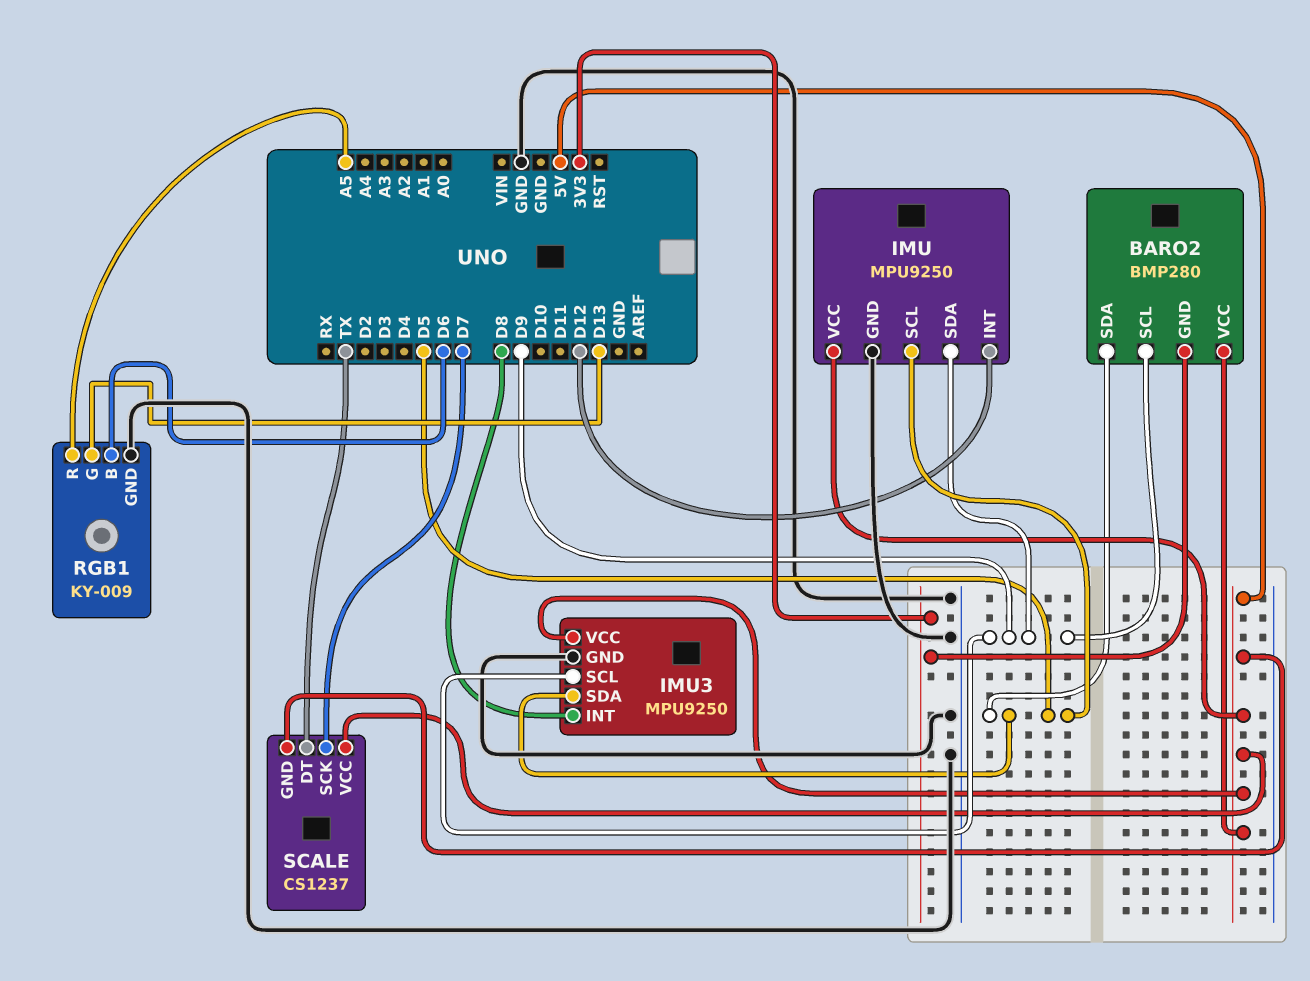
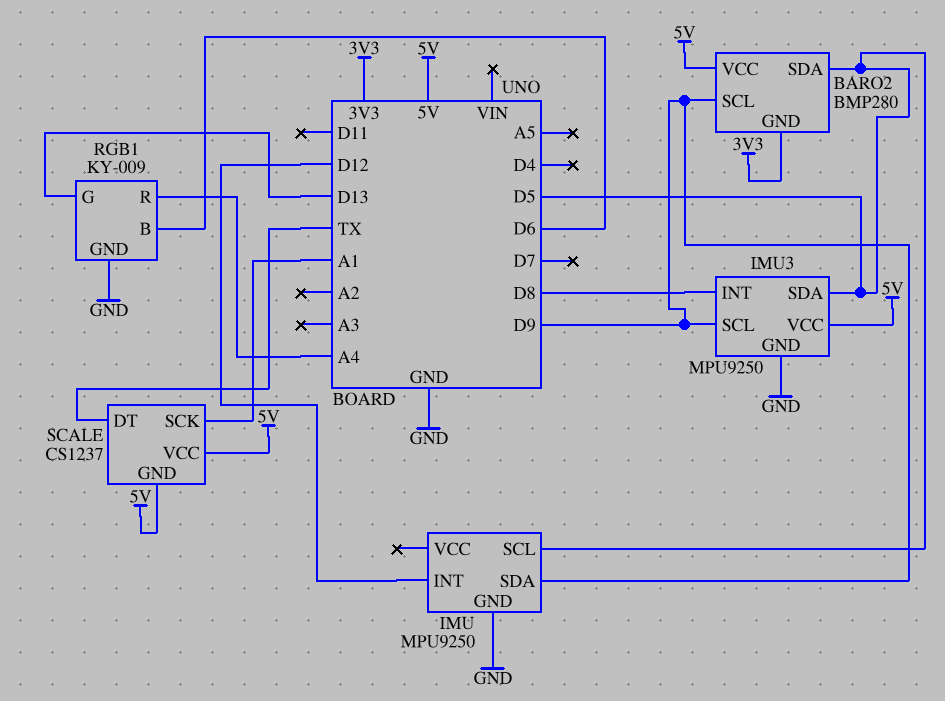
IMU pin VCC: 5V -> none
RGB1 pin R: A5 -> A4
SCALE pin SCK: D7 -> A1

